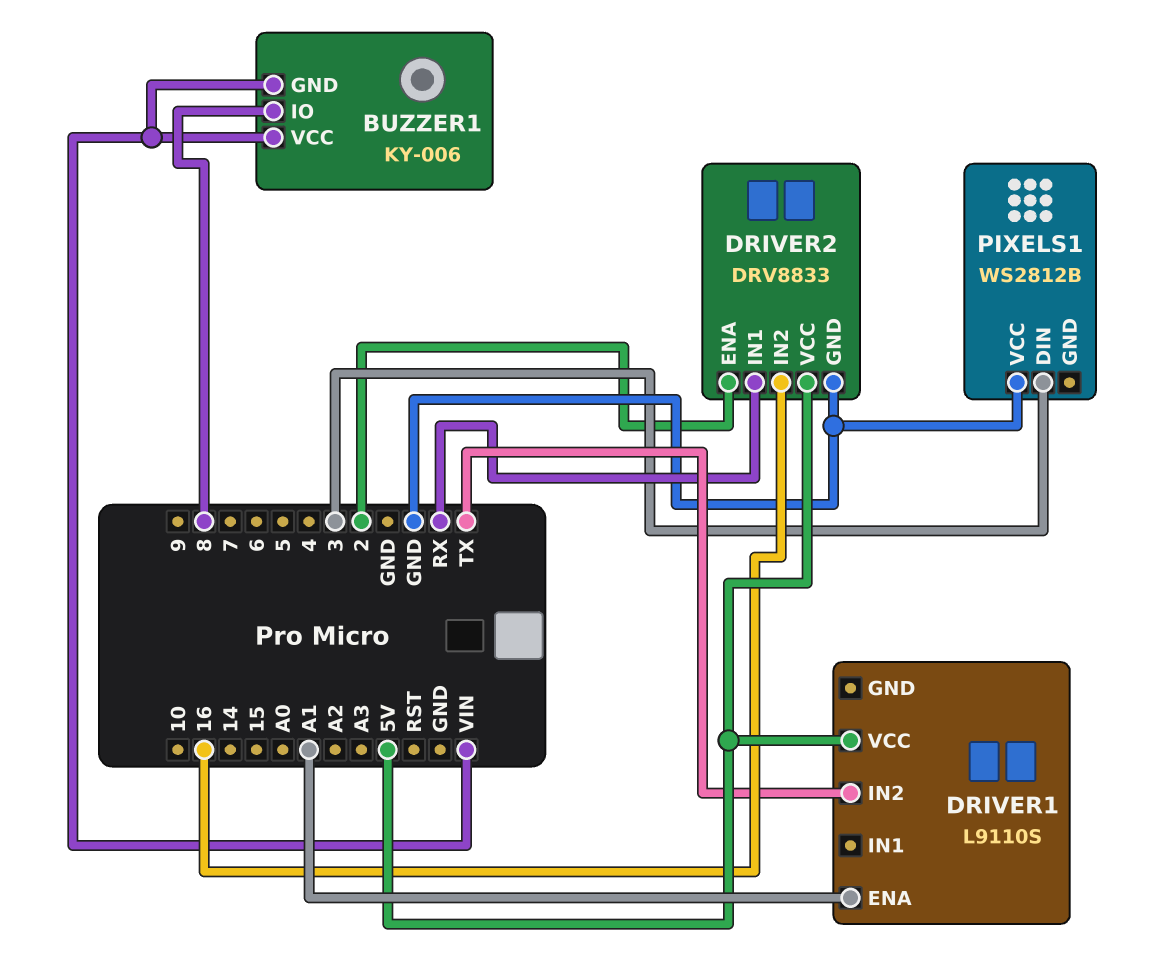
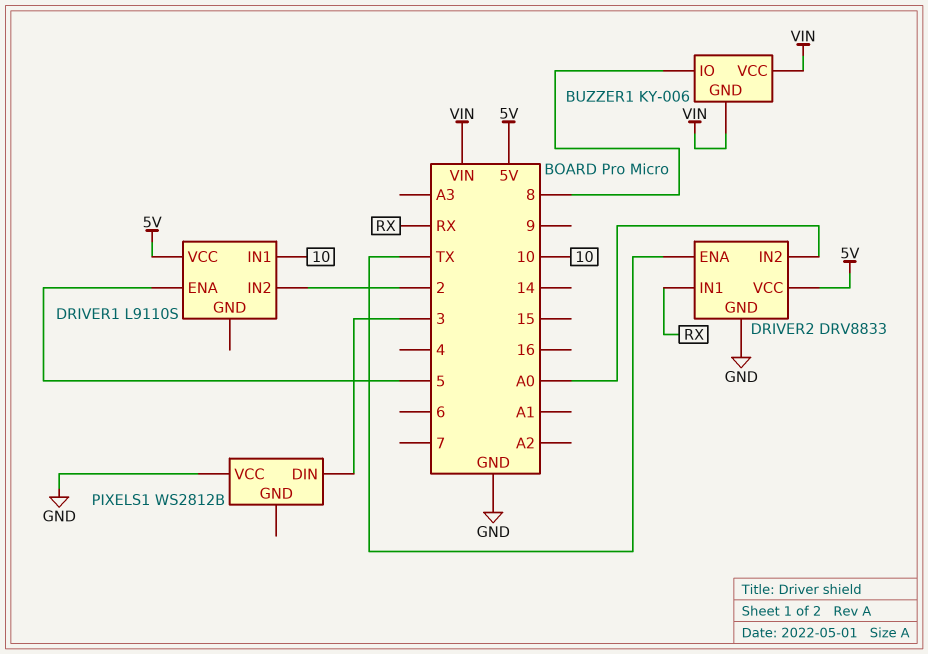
DRIVER1 pin ENA: A1 -> 5
DRIVER1 pin IN1: none -> 10
DRIVER1 pin IN2: TX -> 2
DRIVER2 pin ENA: 2 -> TX
DRIVER2 pin IN2: 16 -> A0

